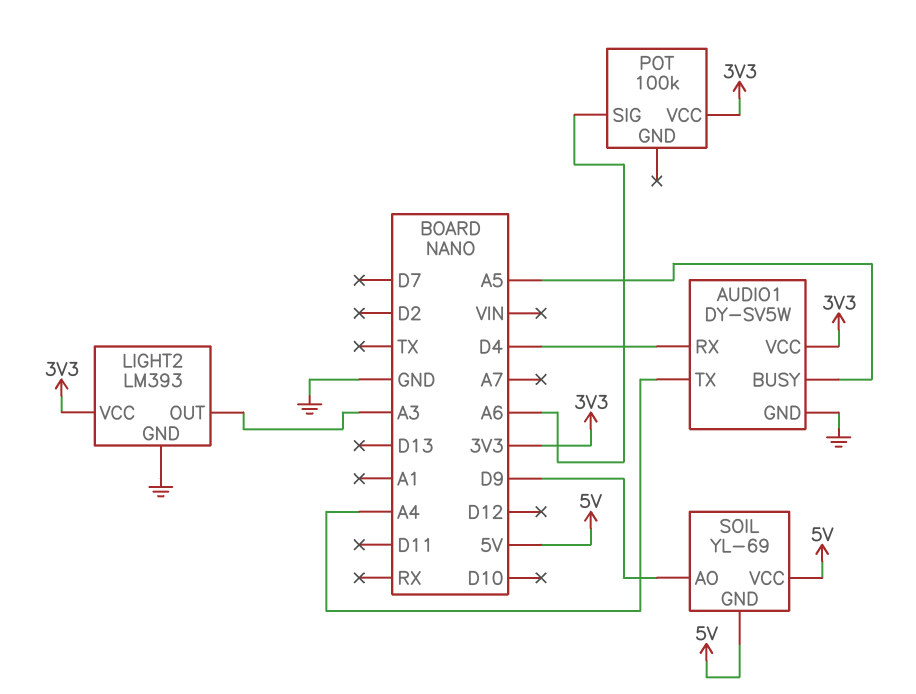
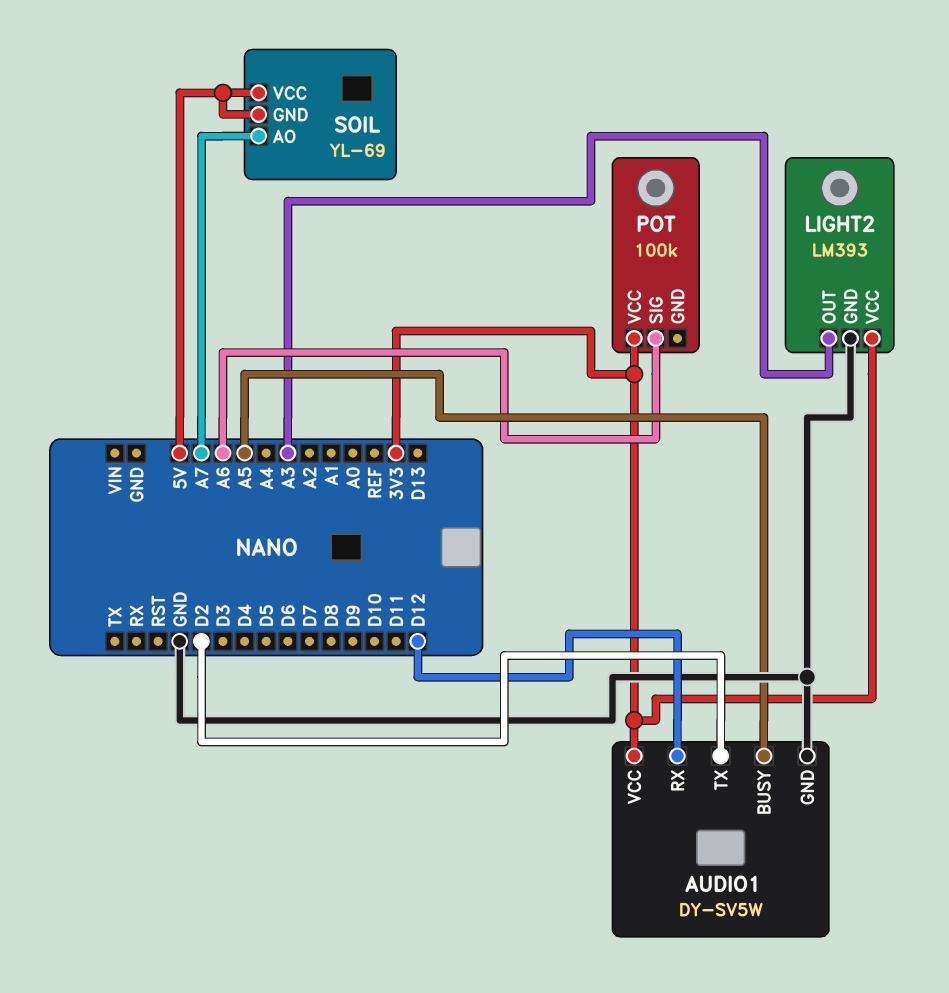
AUDIO1 pin RX: D4 -> D12
AUDIO1 pin TX: A4 -> D2
SOIL pin AO: D9 -> A7

